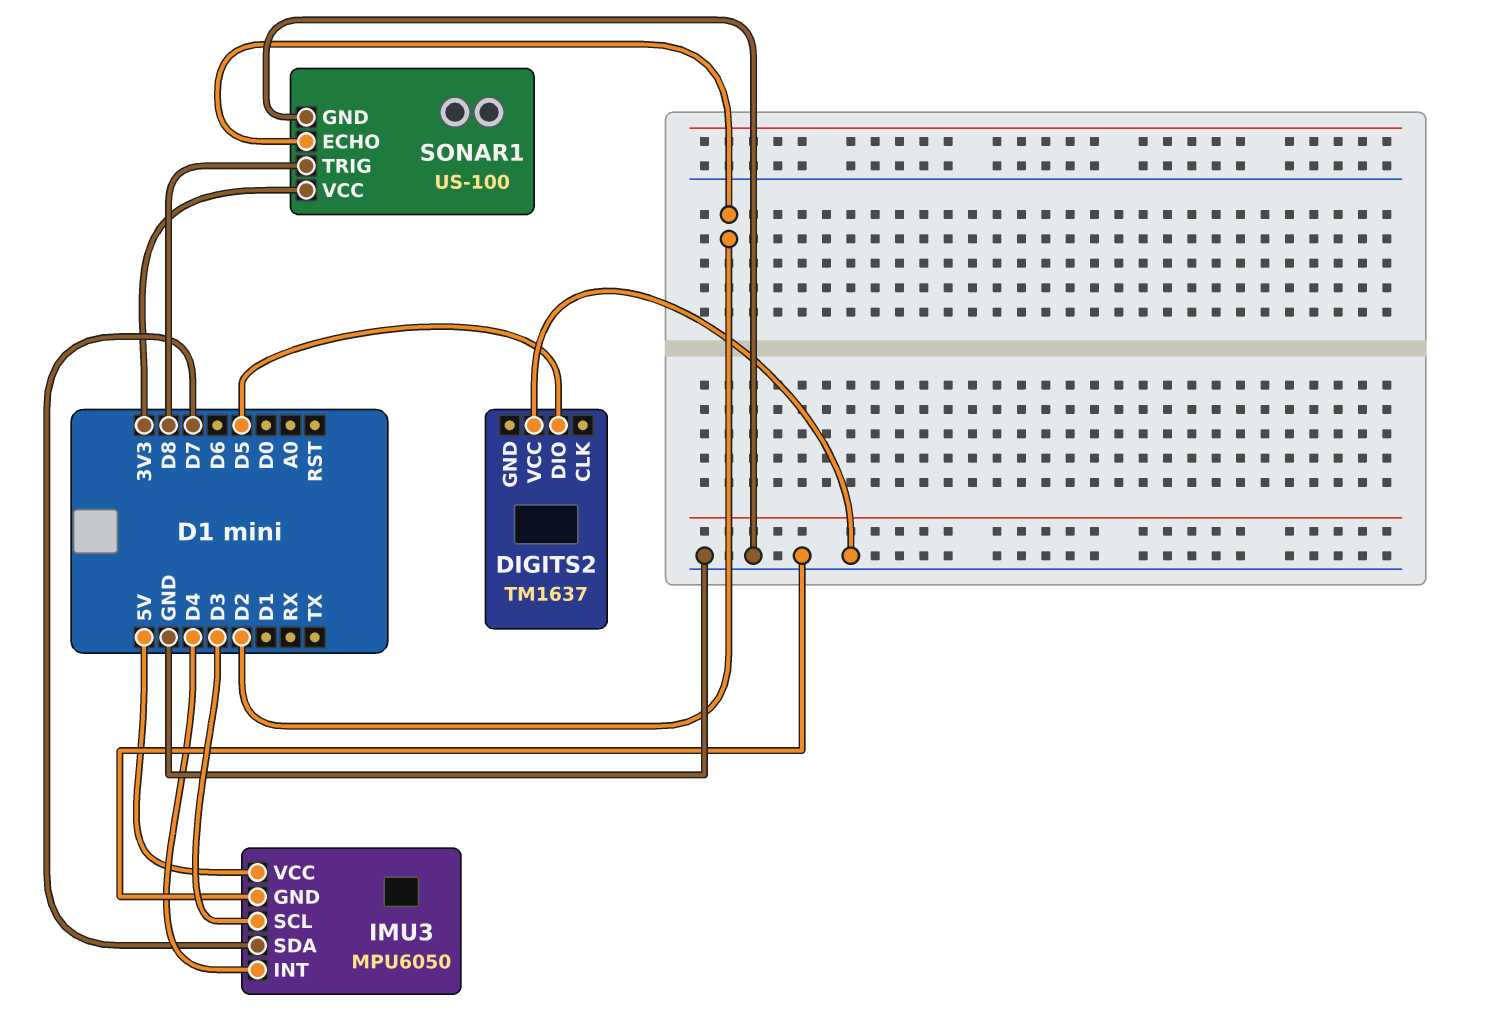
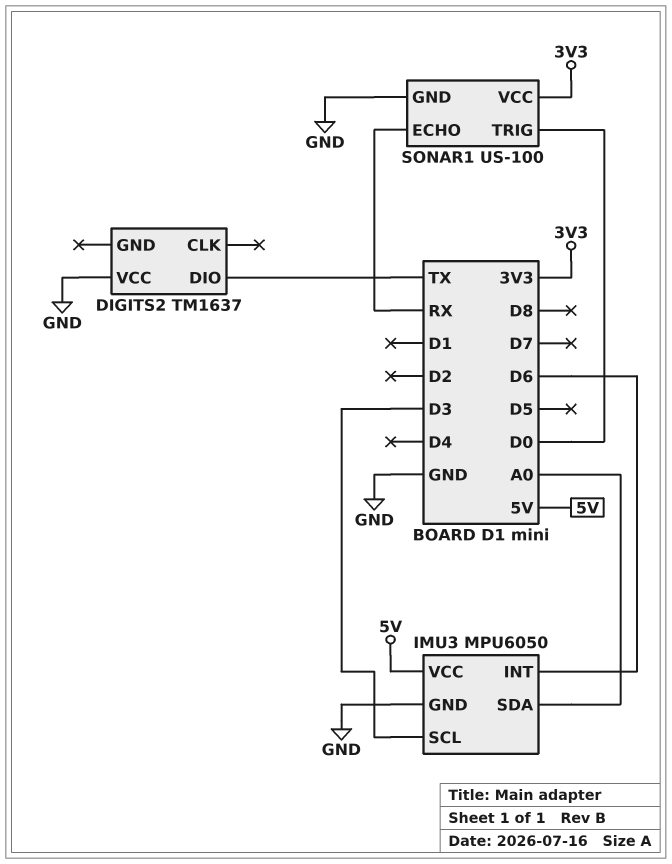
DIGITS2 pin DIO: D5 -> TX
IMU3 pin INT: D4 -> D6
IMU3 pin SDA: D7 -> A0
SONAR1 pin ECHO: D2 -> RX
SONAR1 pin TRIG: D8 -> D0

